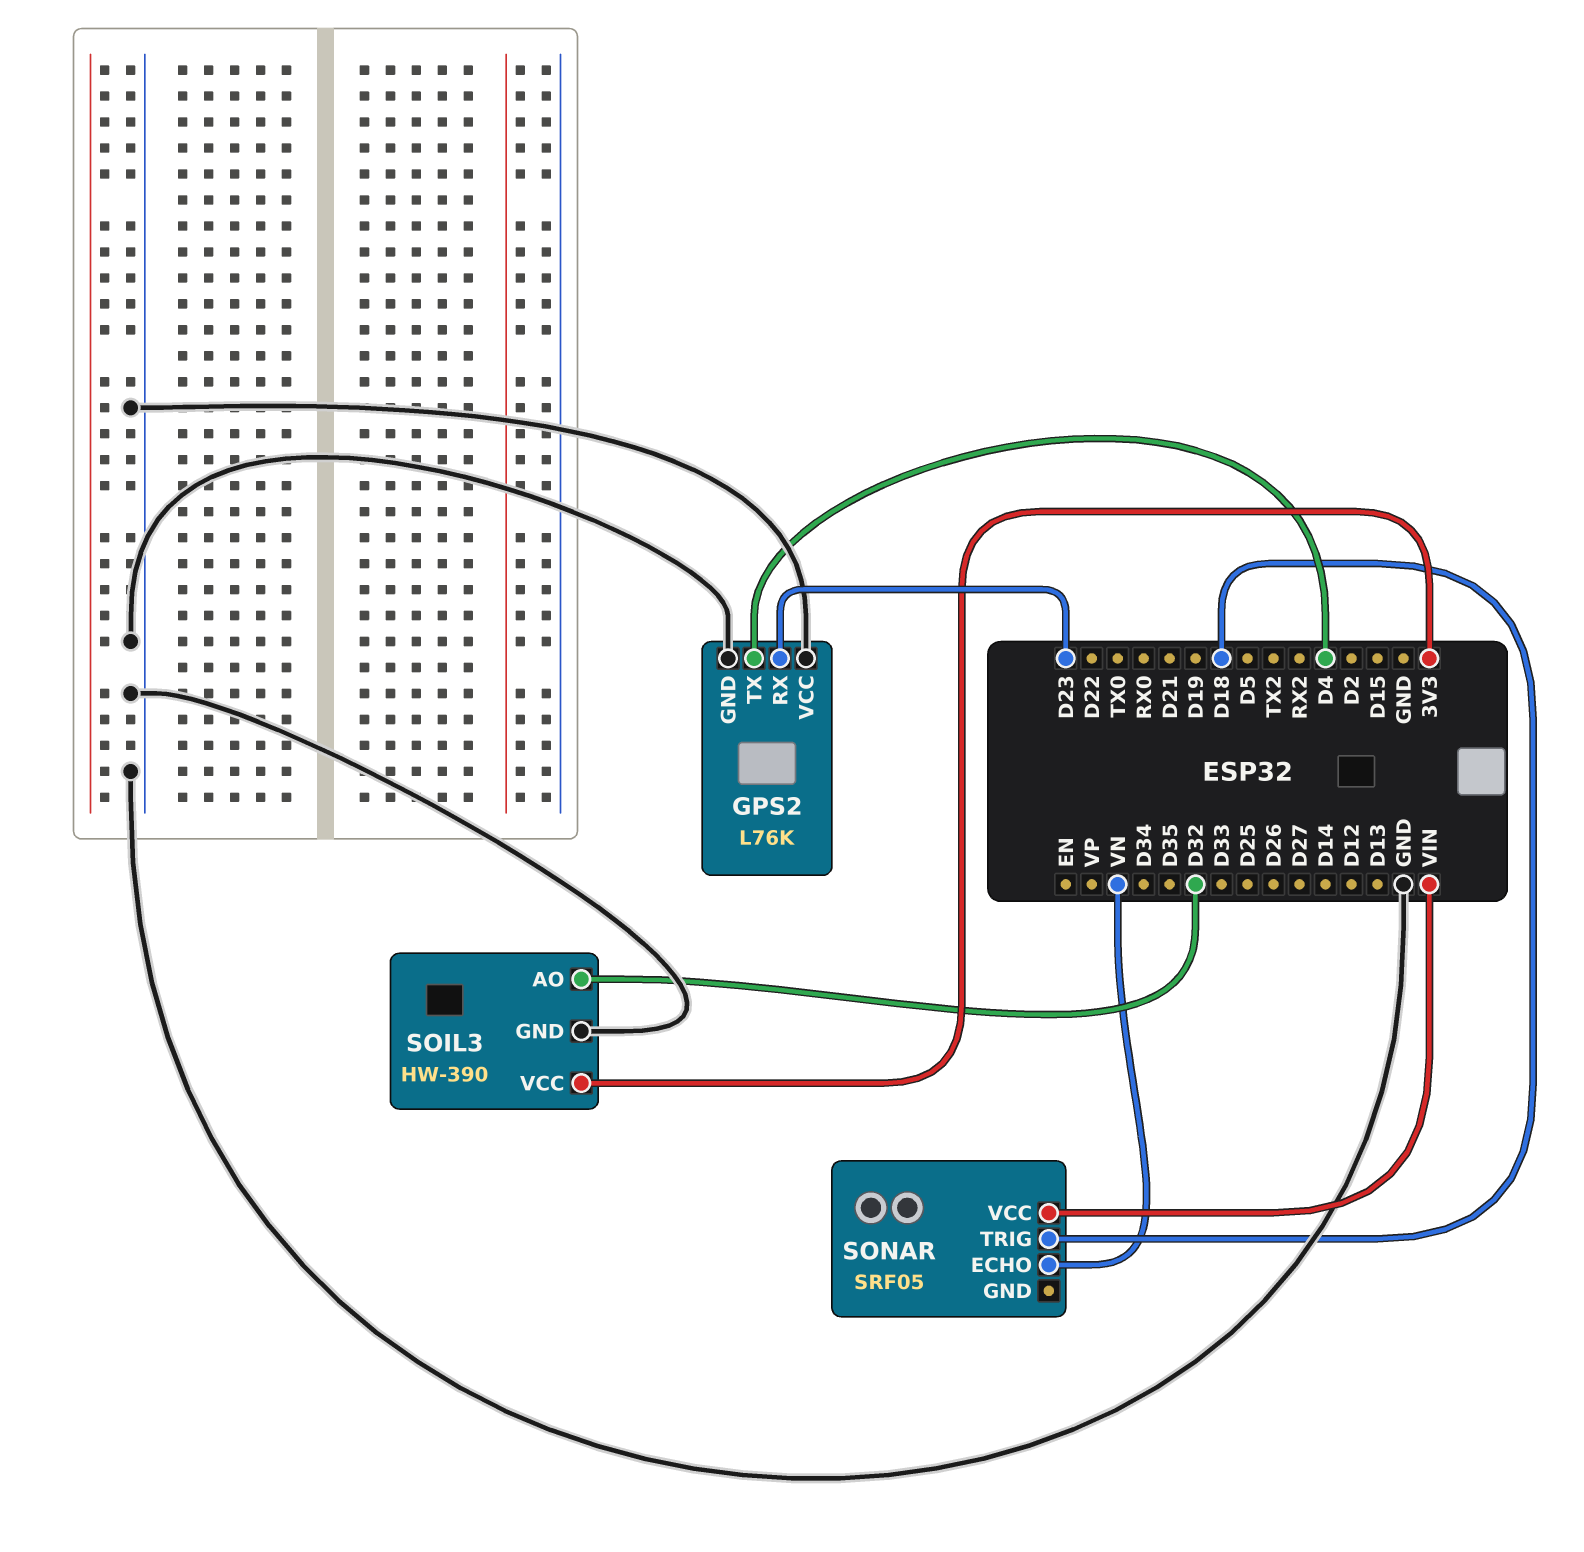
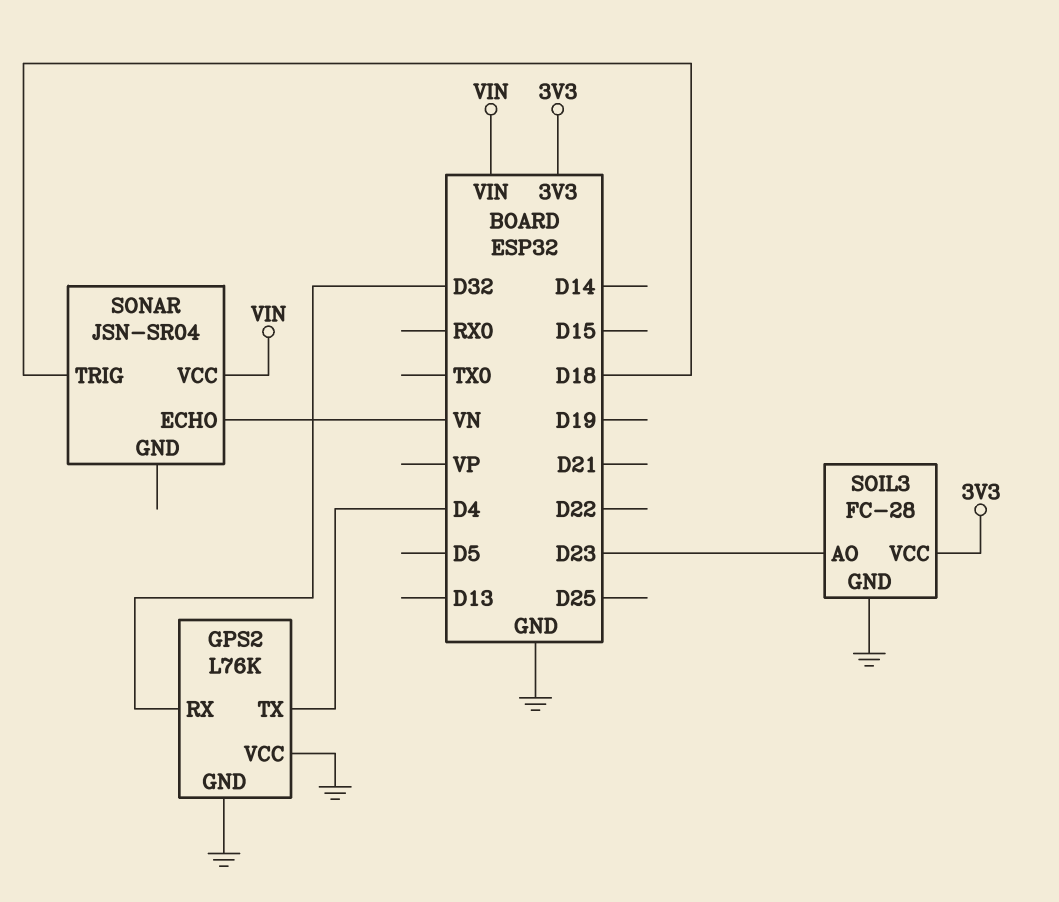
GPS2 pin RX: D23 -> D32
SOIL3: HW-390 -> FC-28
SOIL3 pin AO: D32 -> D23
SONAR: SRF05 -> JSN-SR04

